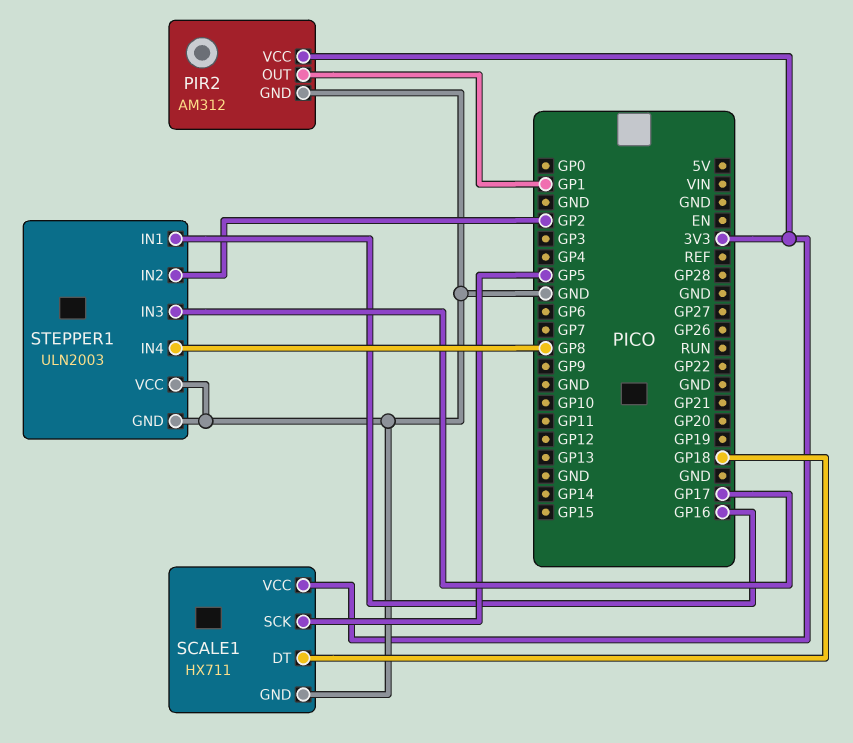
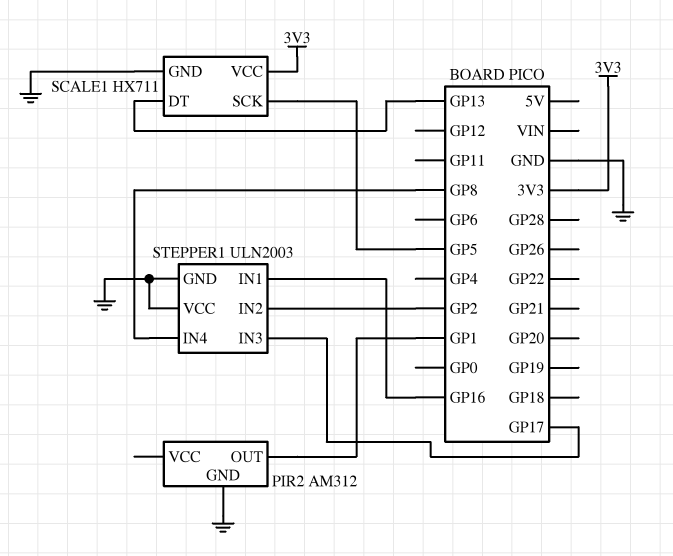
PIR2 pin VCC: 3V3 -> none
SCALE1 pin DT: GP18 -> GP13

